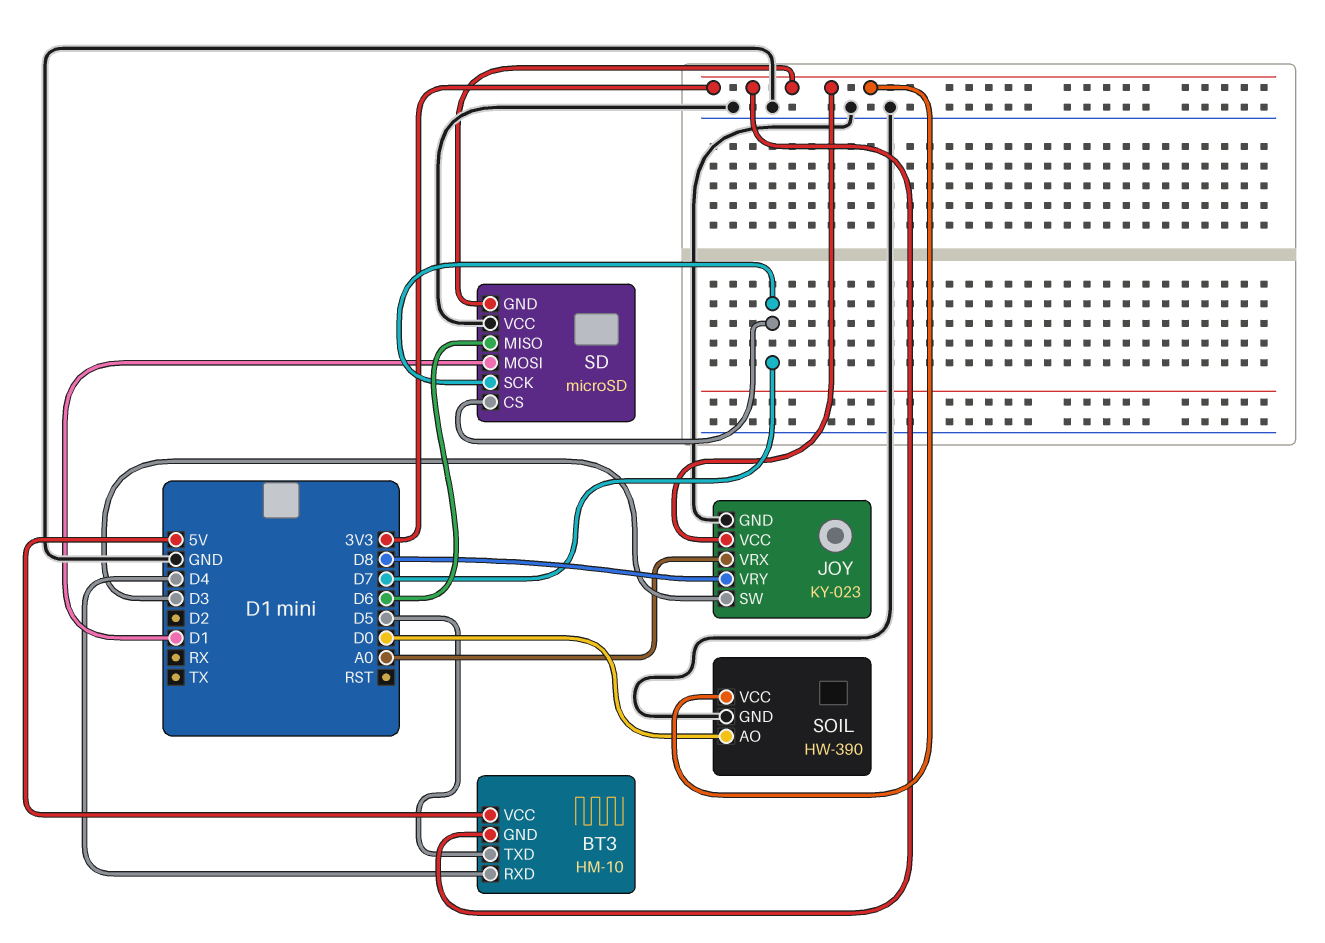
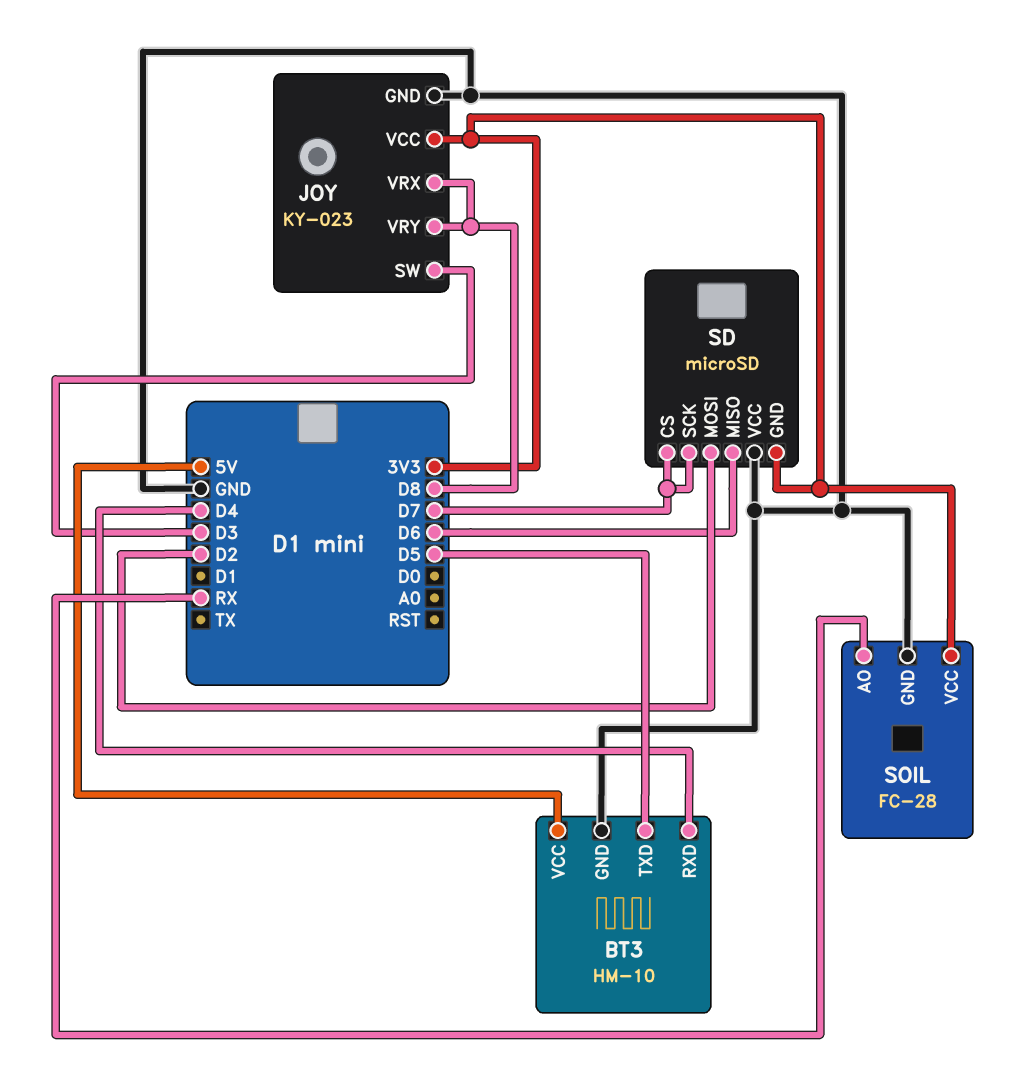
BT3 pin GND: 3V3 -> GND
JOY pin VRX: A0 -> D8
SD pin MOSI: D1 -> D2
SOIL: HW-390 -> FC-28
SOIL pin AO: D0 -> RX

